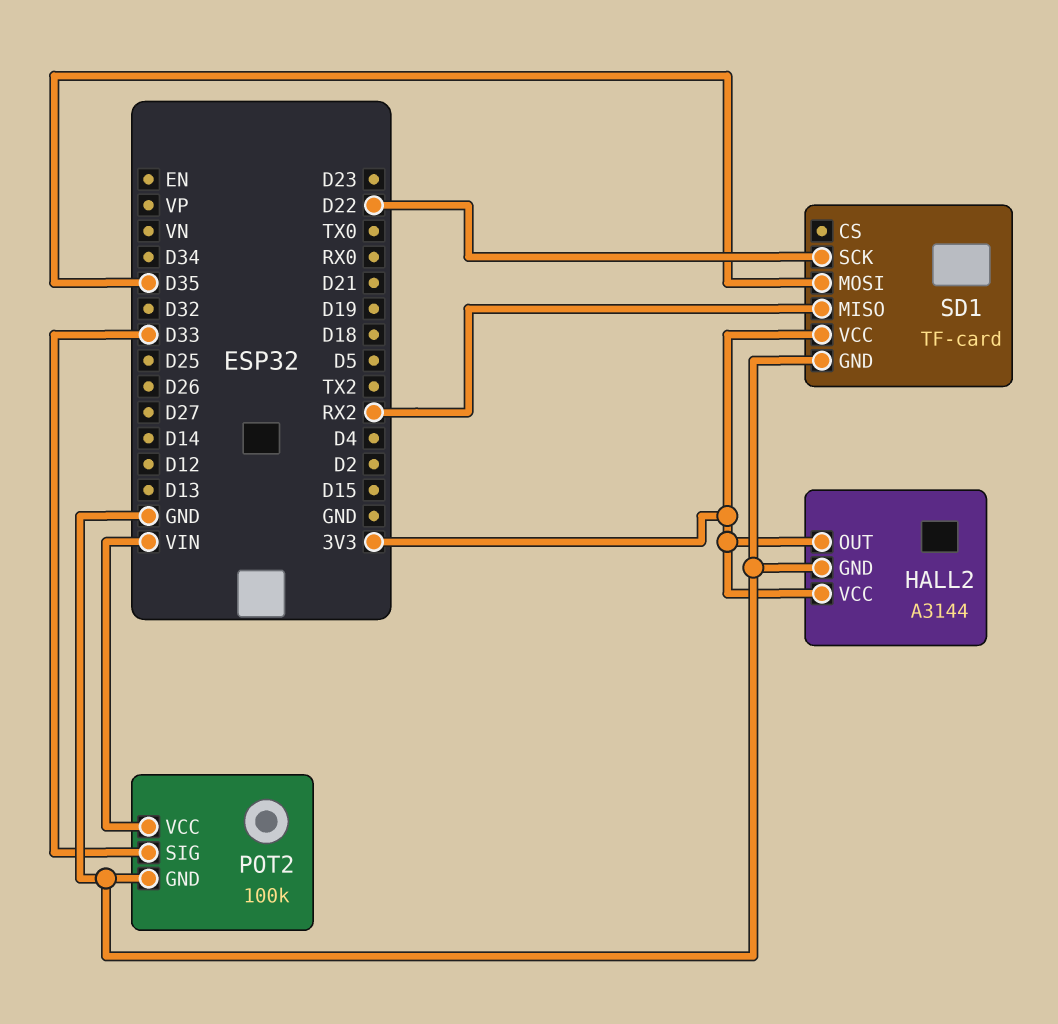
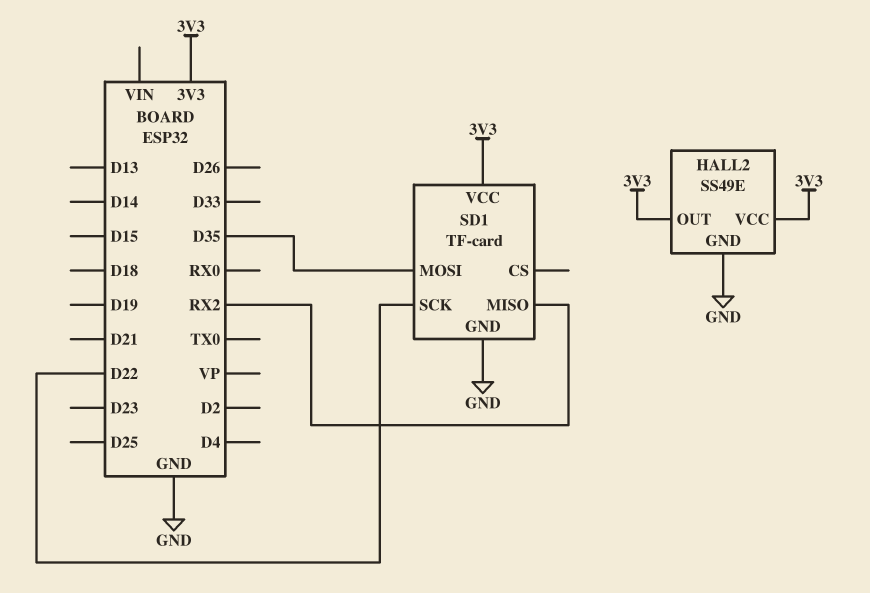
HALL2: A3144 -> SS49E
POT2: 100k -> none
POT2 pin GND: GND -> none
POT2 pin SIG: D33 -> none
POT2 pin VCC: VIN -> none

